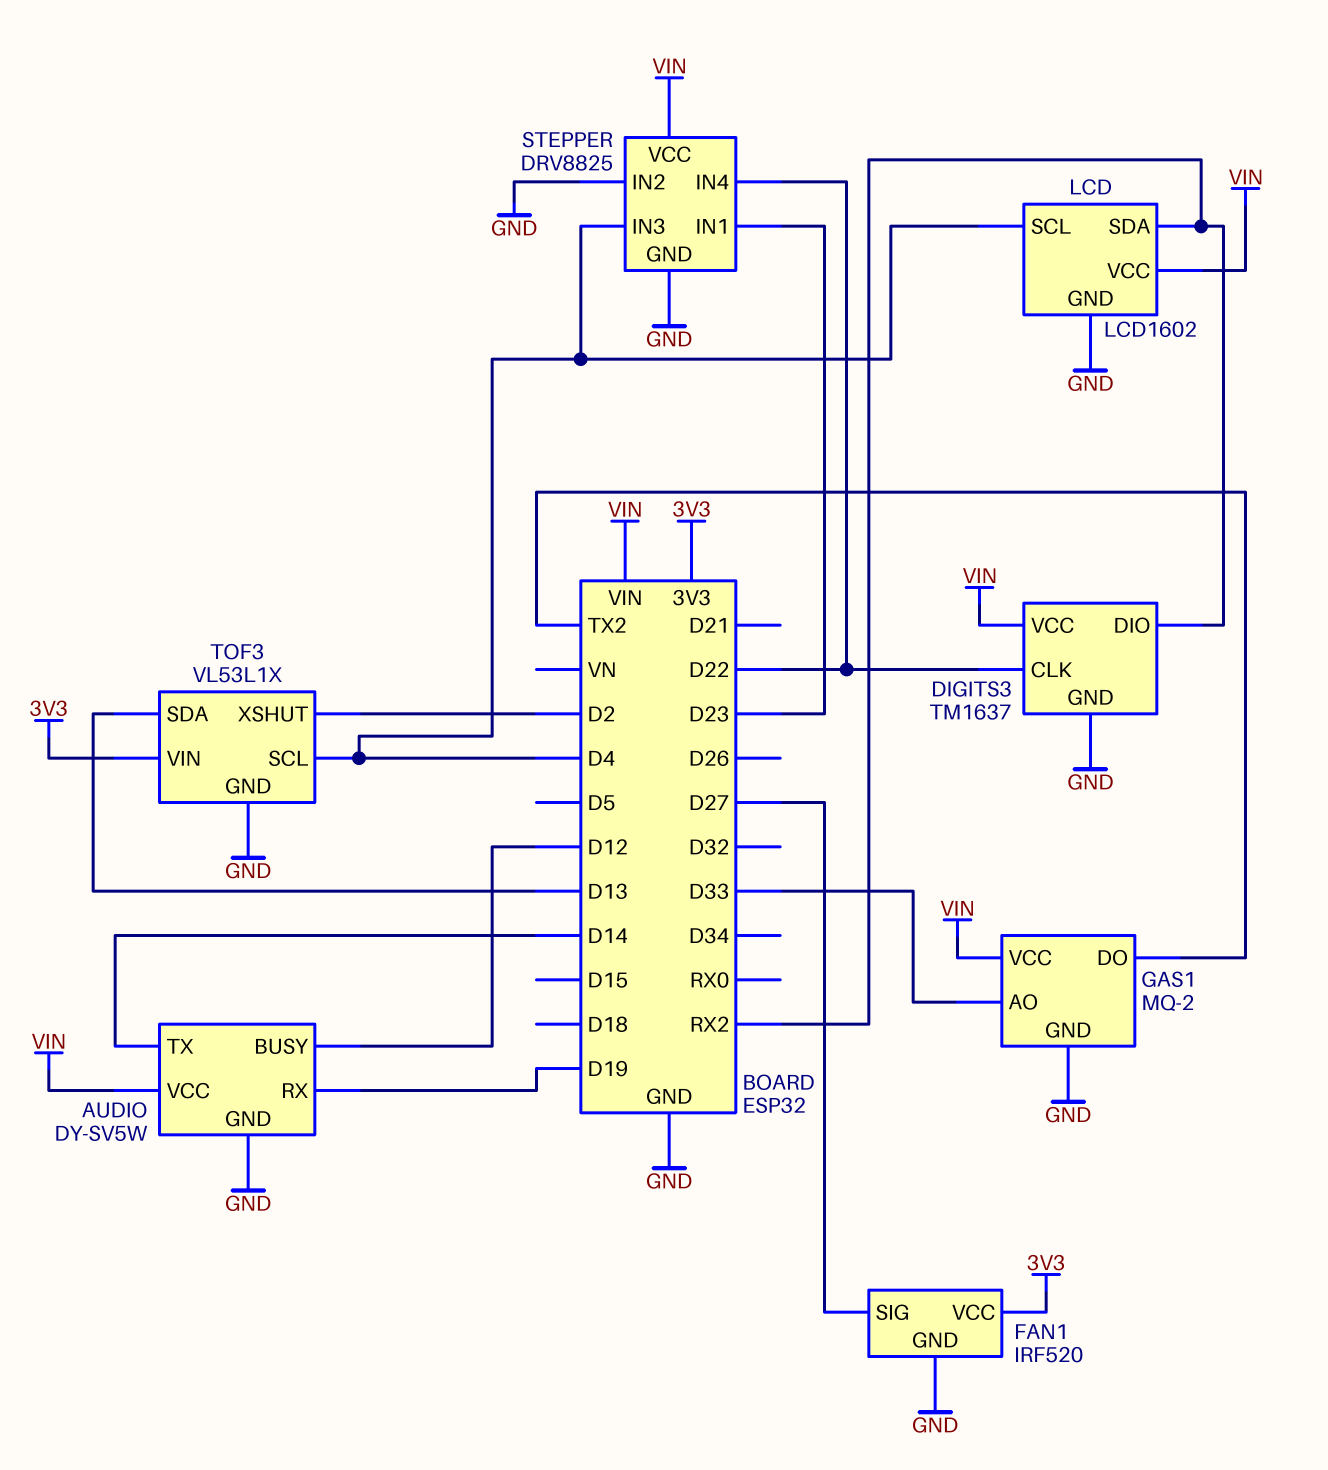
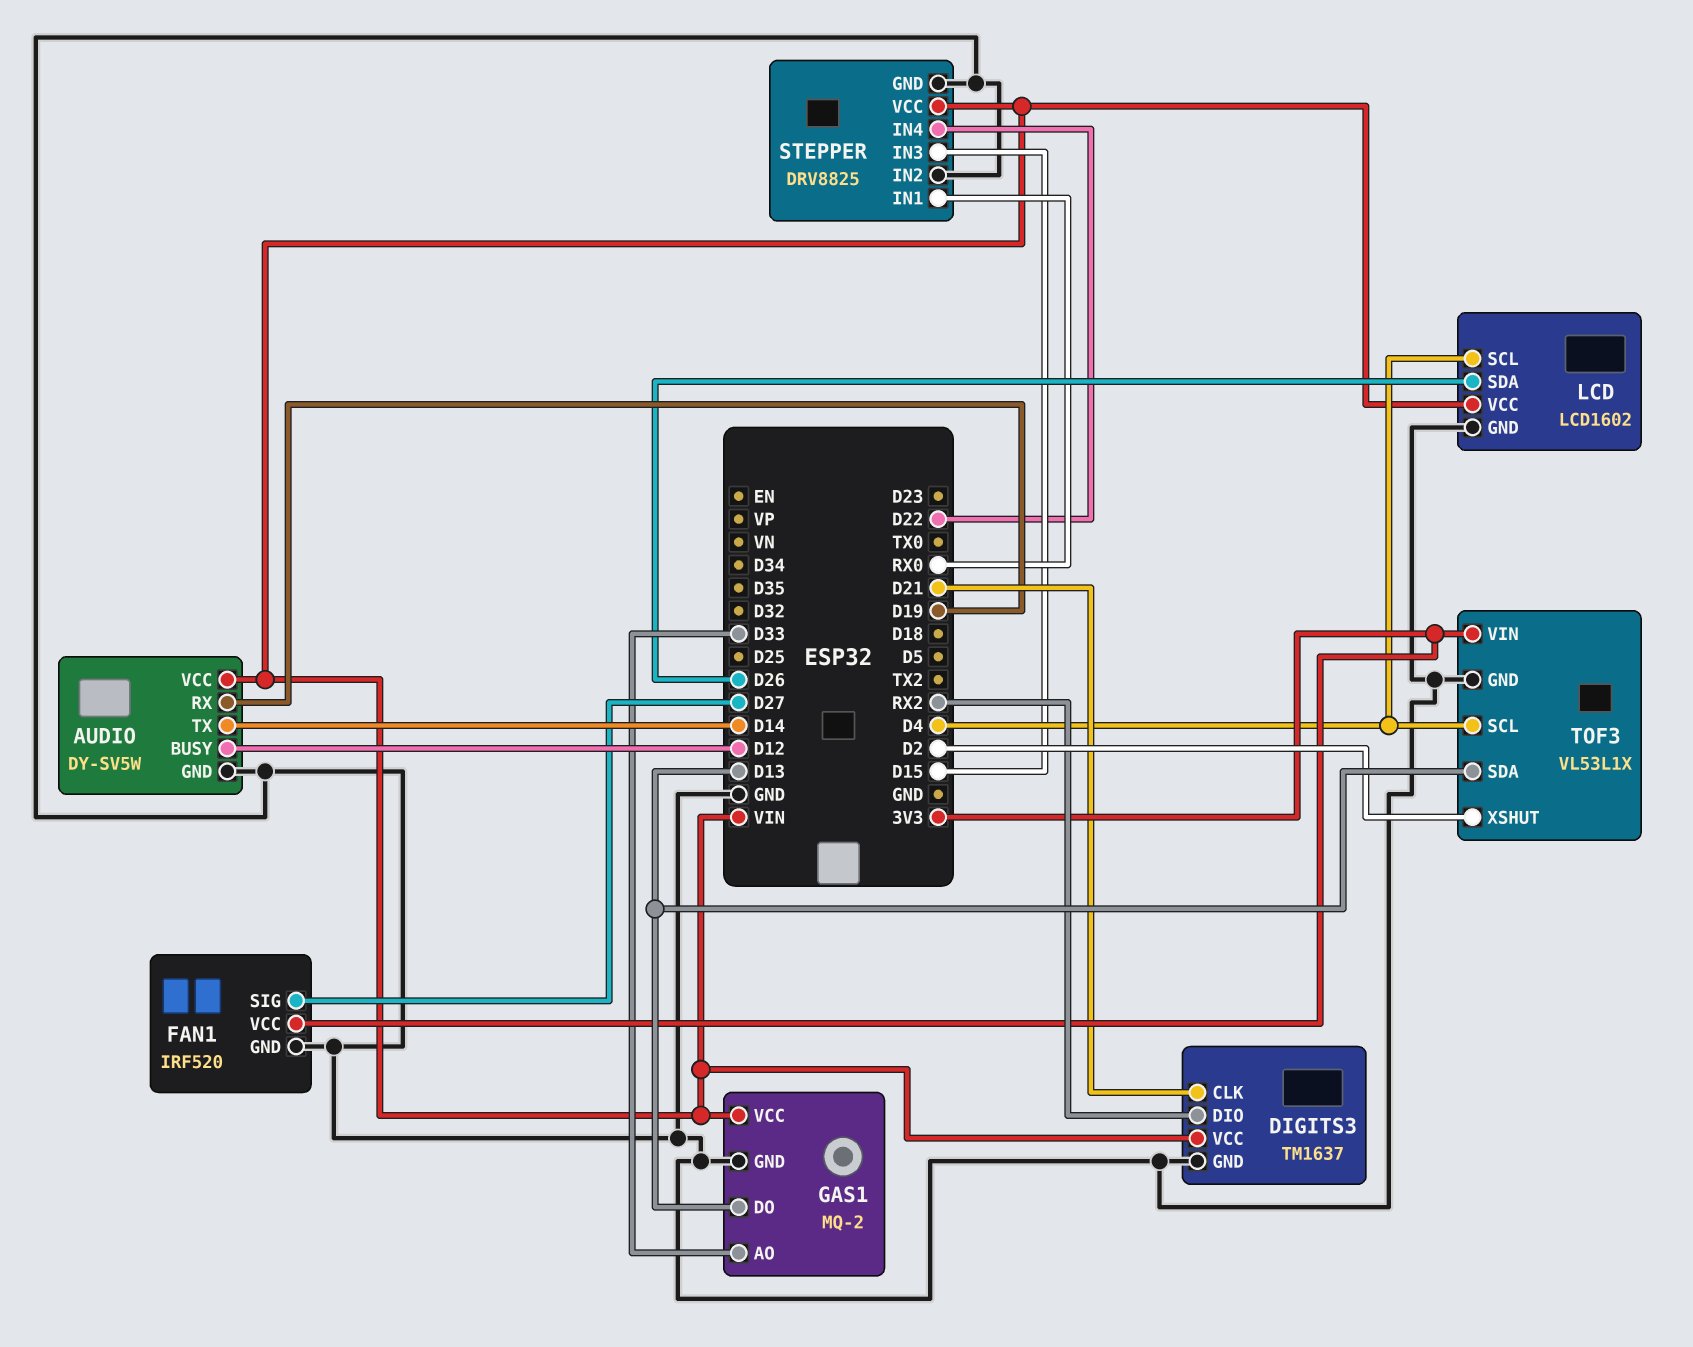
DIGITS3 pin CLK: D22 -> D21
GAS1 pin DO: TX2 -> D13
LCD pin SDA: RX2 -> D26
STEPPER pin IN1: D23 -> RX0
STEPPER pin IN3: D4 -> D15

